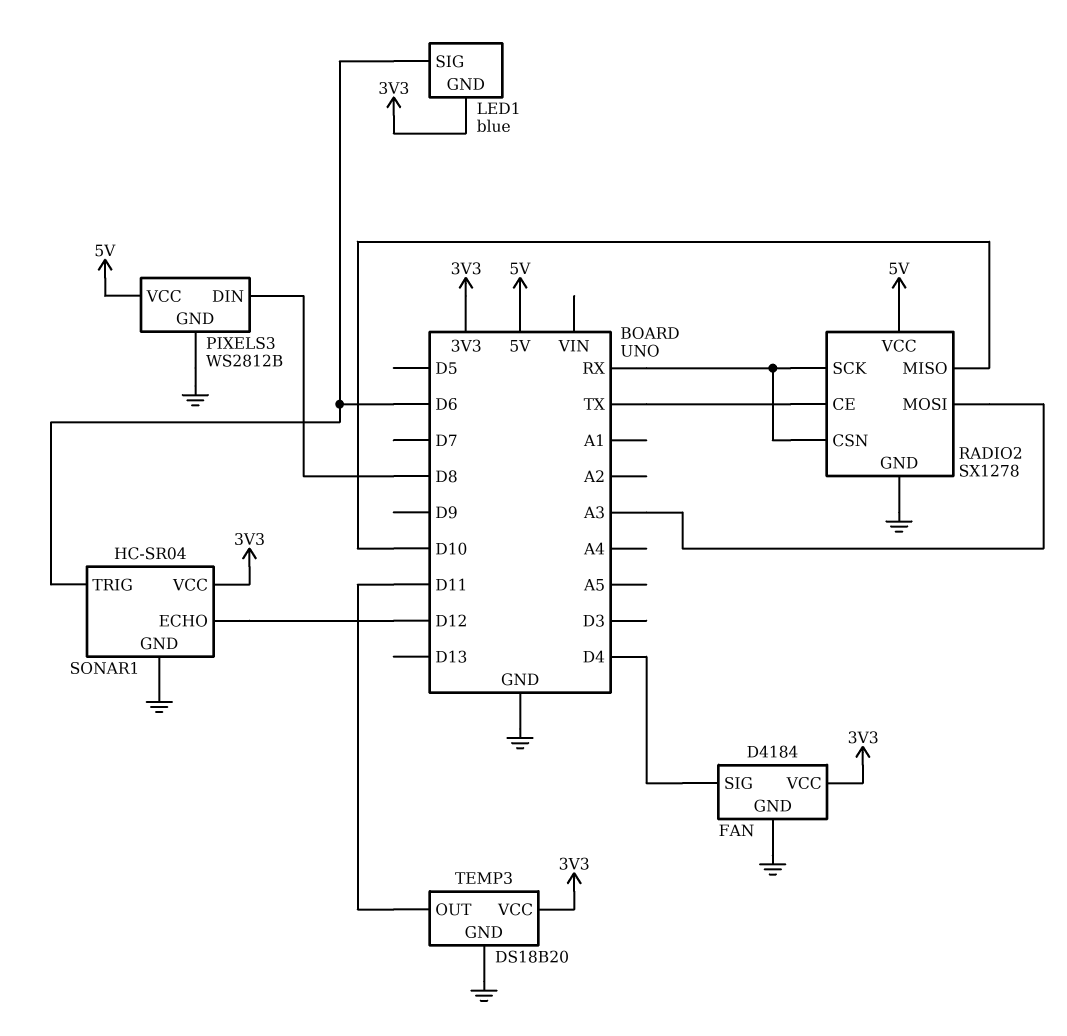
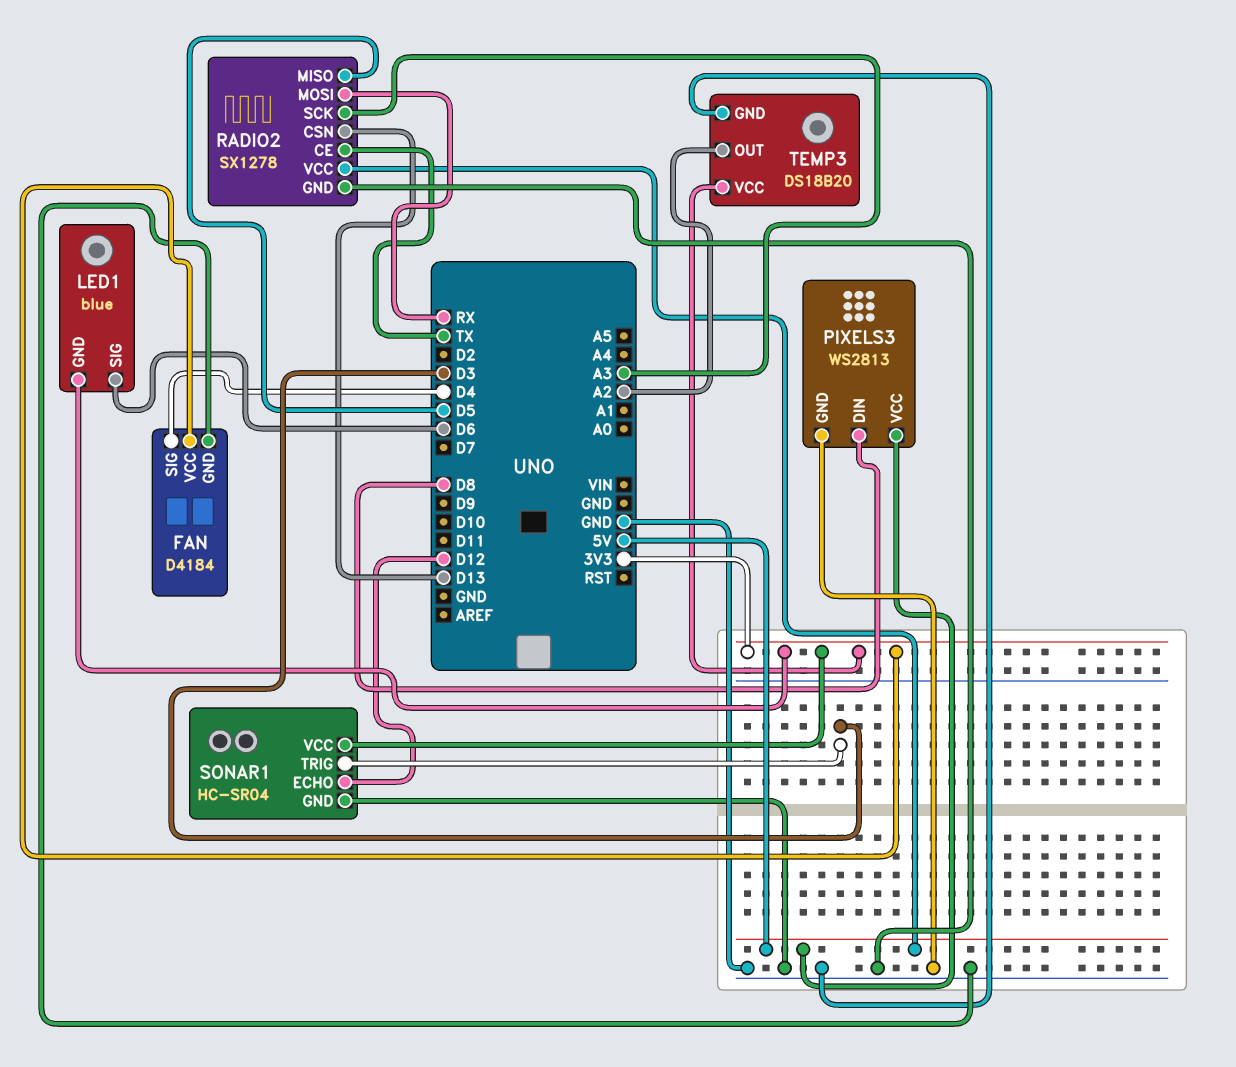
PIXELS3: WS2812B -> WS2813
RADIO2 pin CSN: RX -> D13
RADIO2 pin MISO: D10 -> D5
RADIO2 pin MOSI: A3 -> RX
RADIO2 pin SCK: RX -> A3
SONAR1 pin TRIG: D6 -> D3
TEMP3 pin OUT: D11 -> A2

